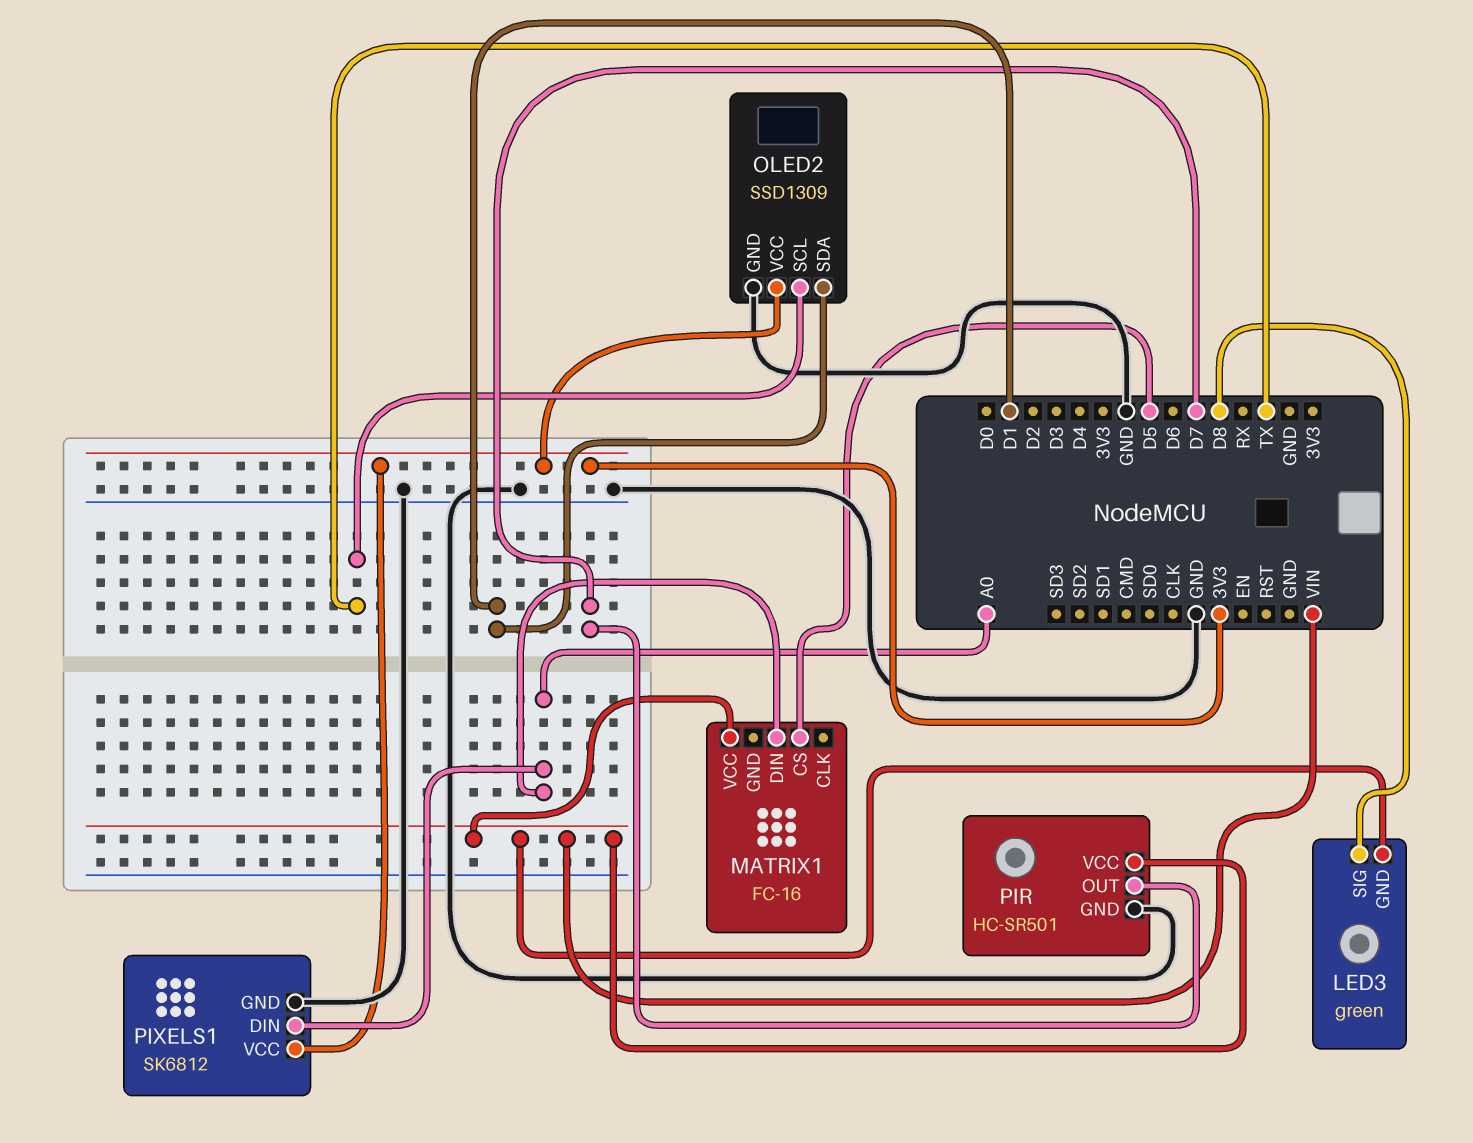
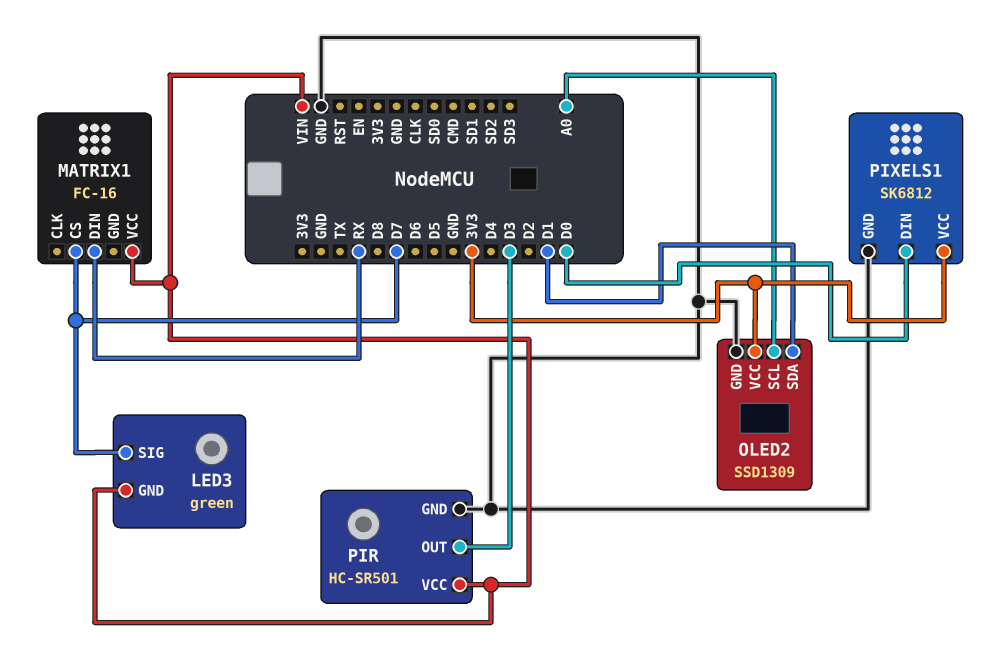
LED3 pin SIG: D8 -> D7
MATRIX1 pin CS: D5 -> D7
MATRIX1 pin DIN: A0 -> RX
OLED2 pin SCL: TX -> A0
PIR pin OUT: D7 -> D3
PIXELS1 pin DIN: A0 -> D0

